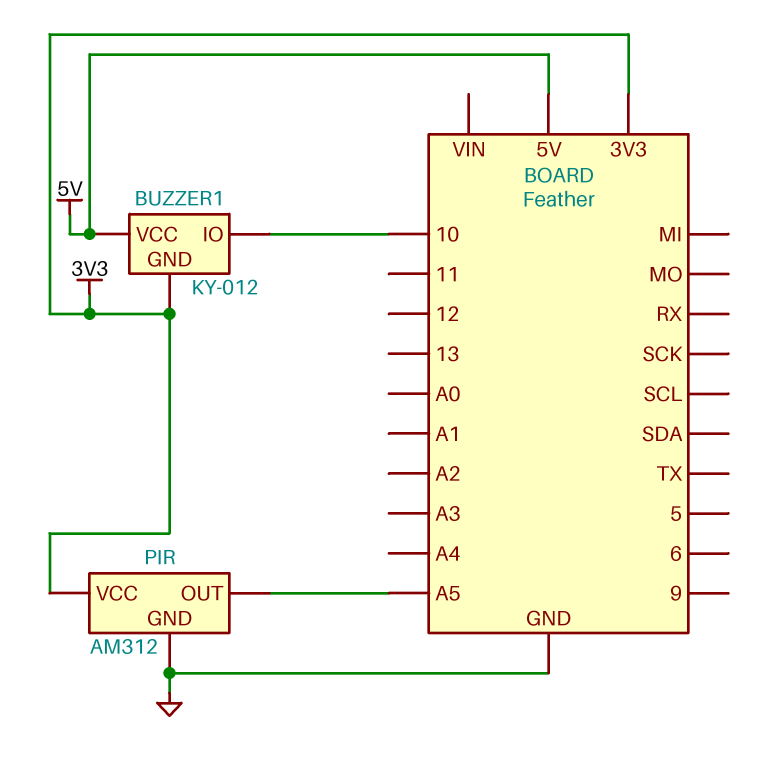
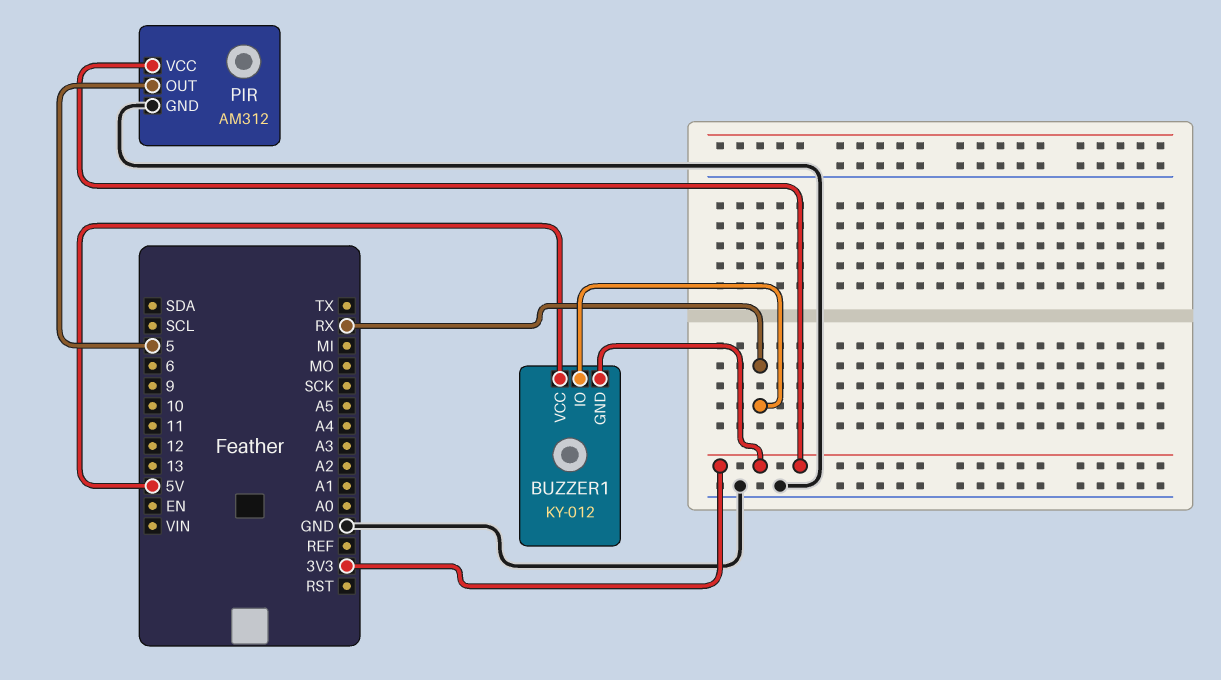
BUZZER1 pin IO: 10 -> RX
PIR pin OUT: A5 -> 5

